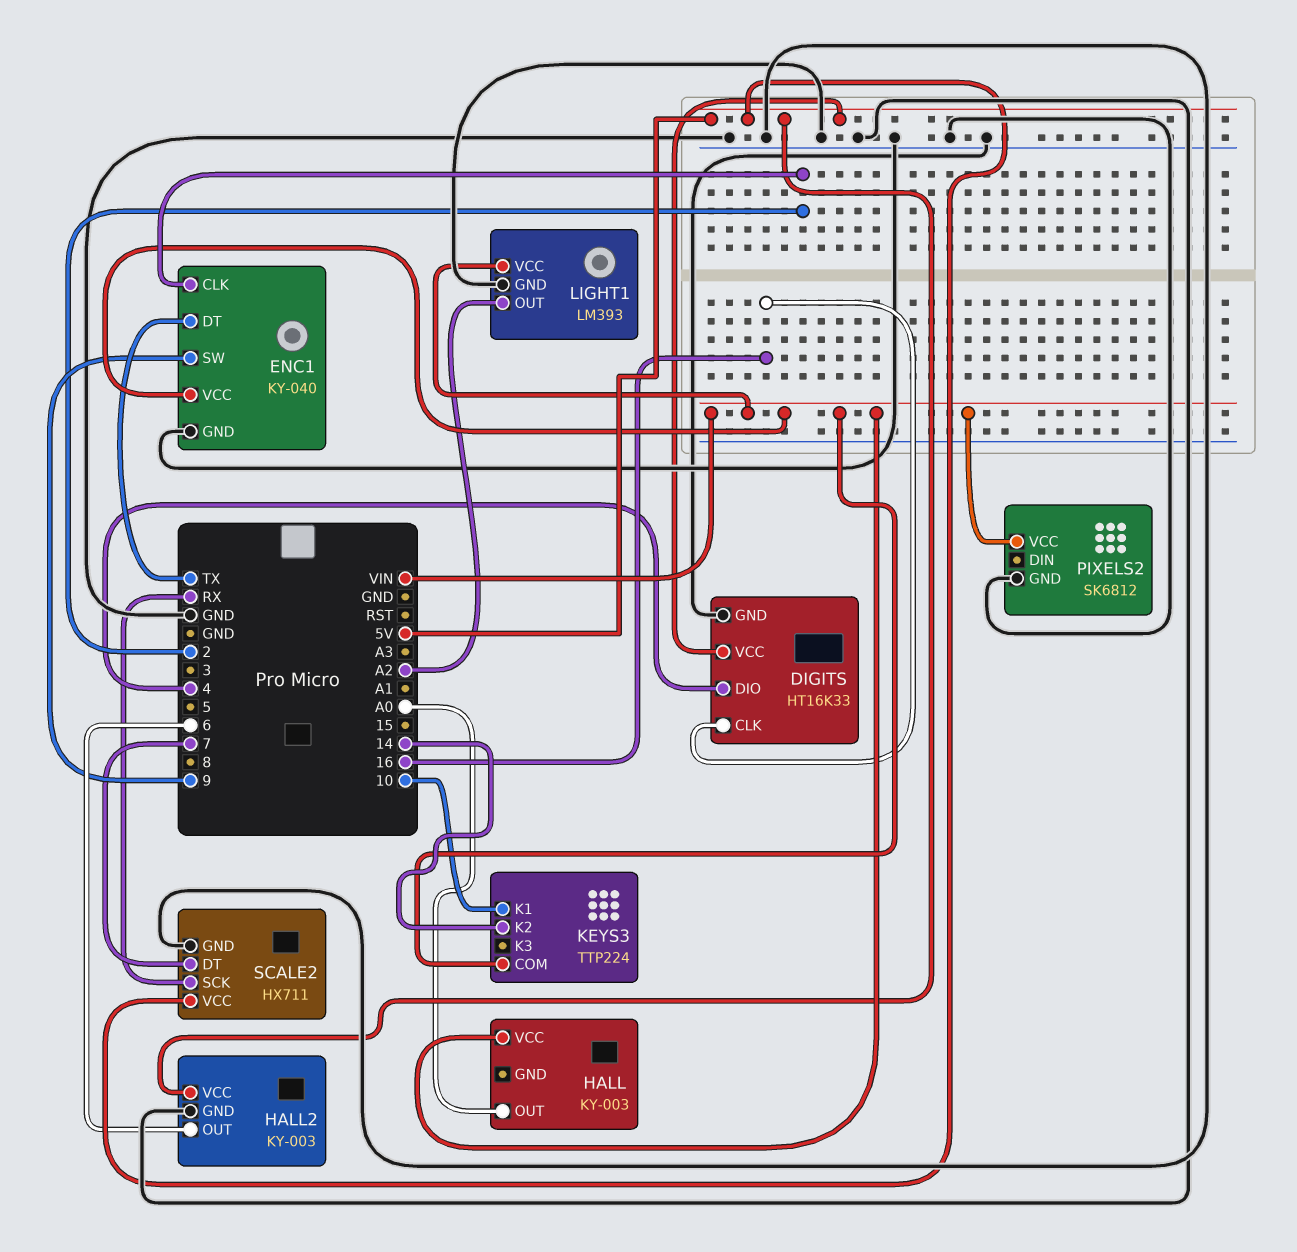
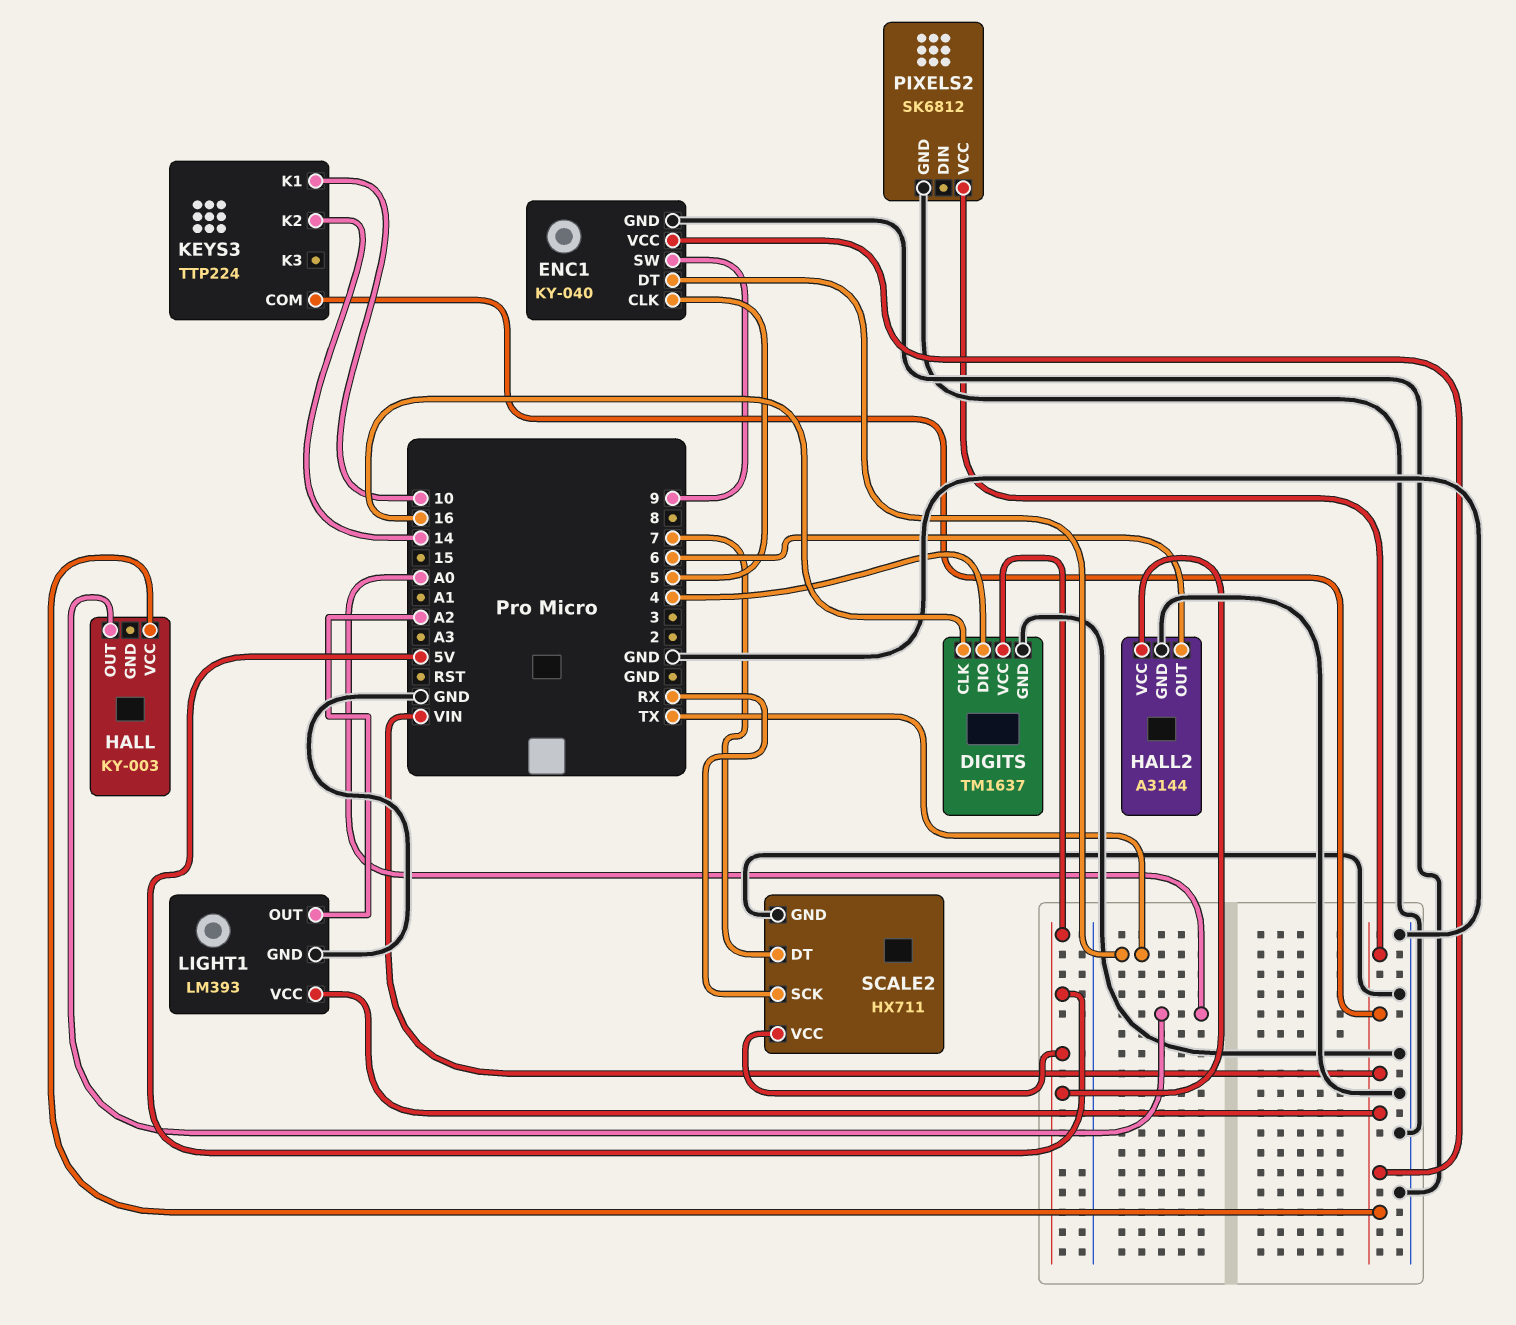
DIGITS: HT16K33 -> TM1637
ENC1 pin CLK: 2 -> 5
HALL2: KY-003 -> A3144

